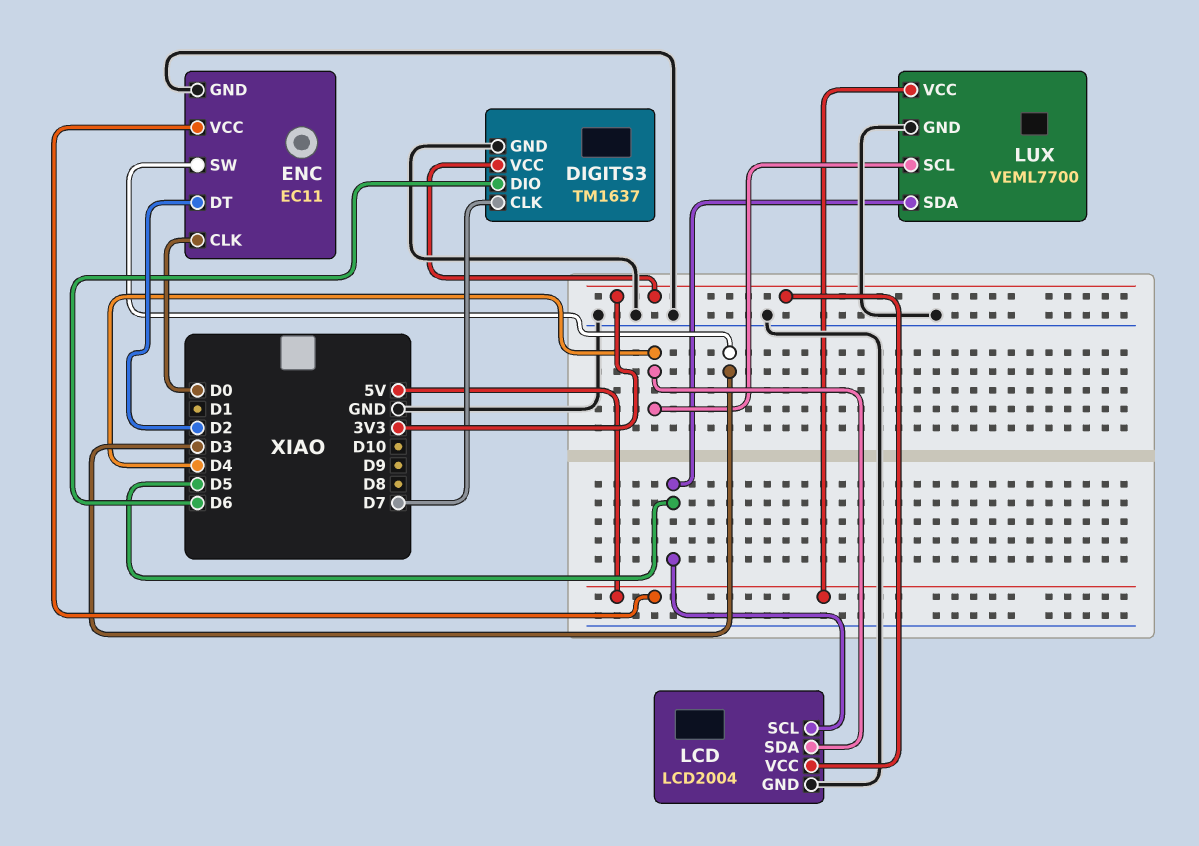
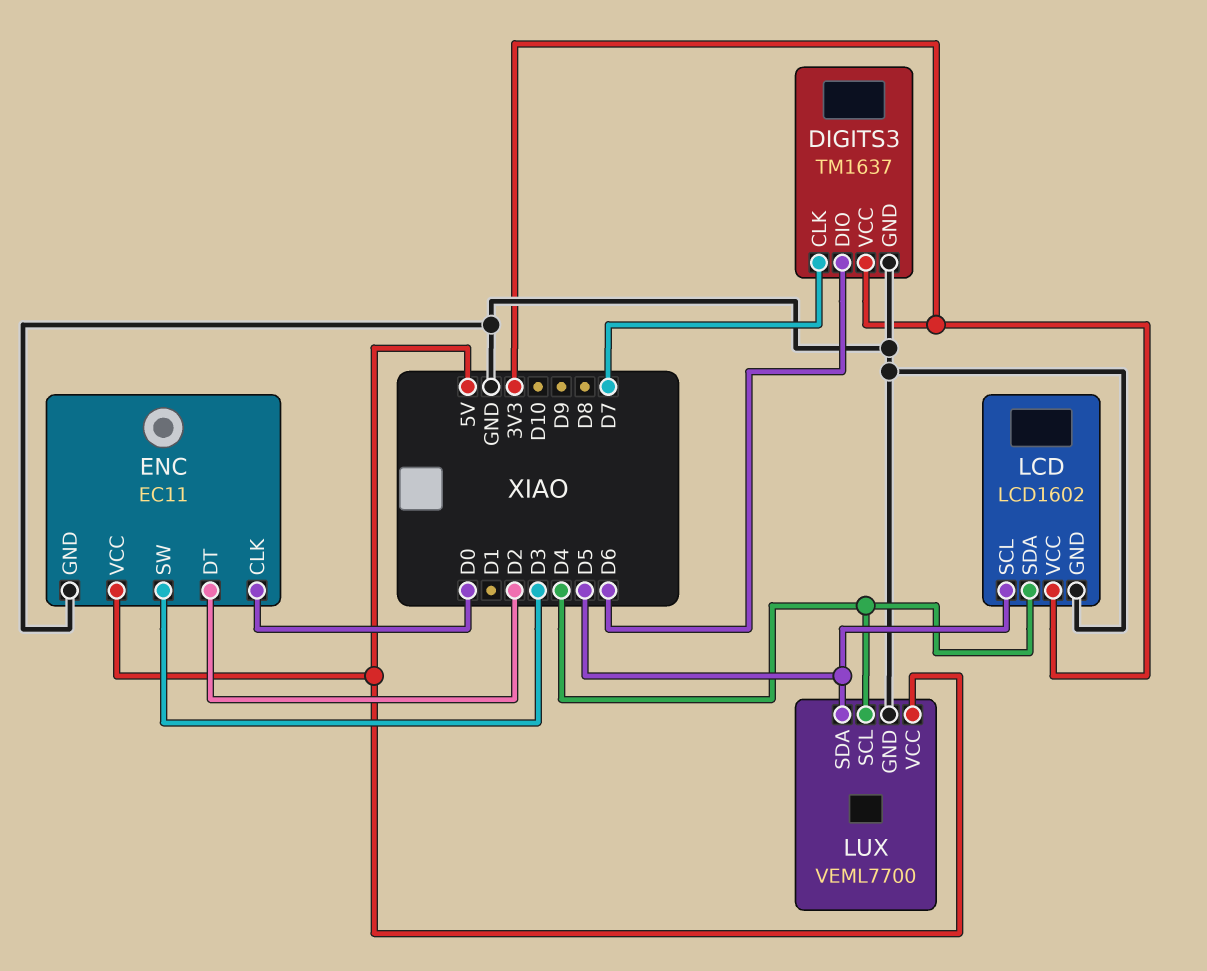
LCD: LCD2004 -> LCD1602

